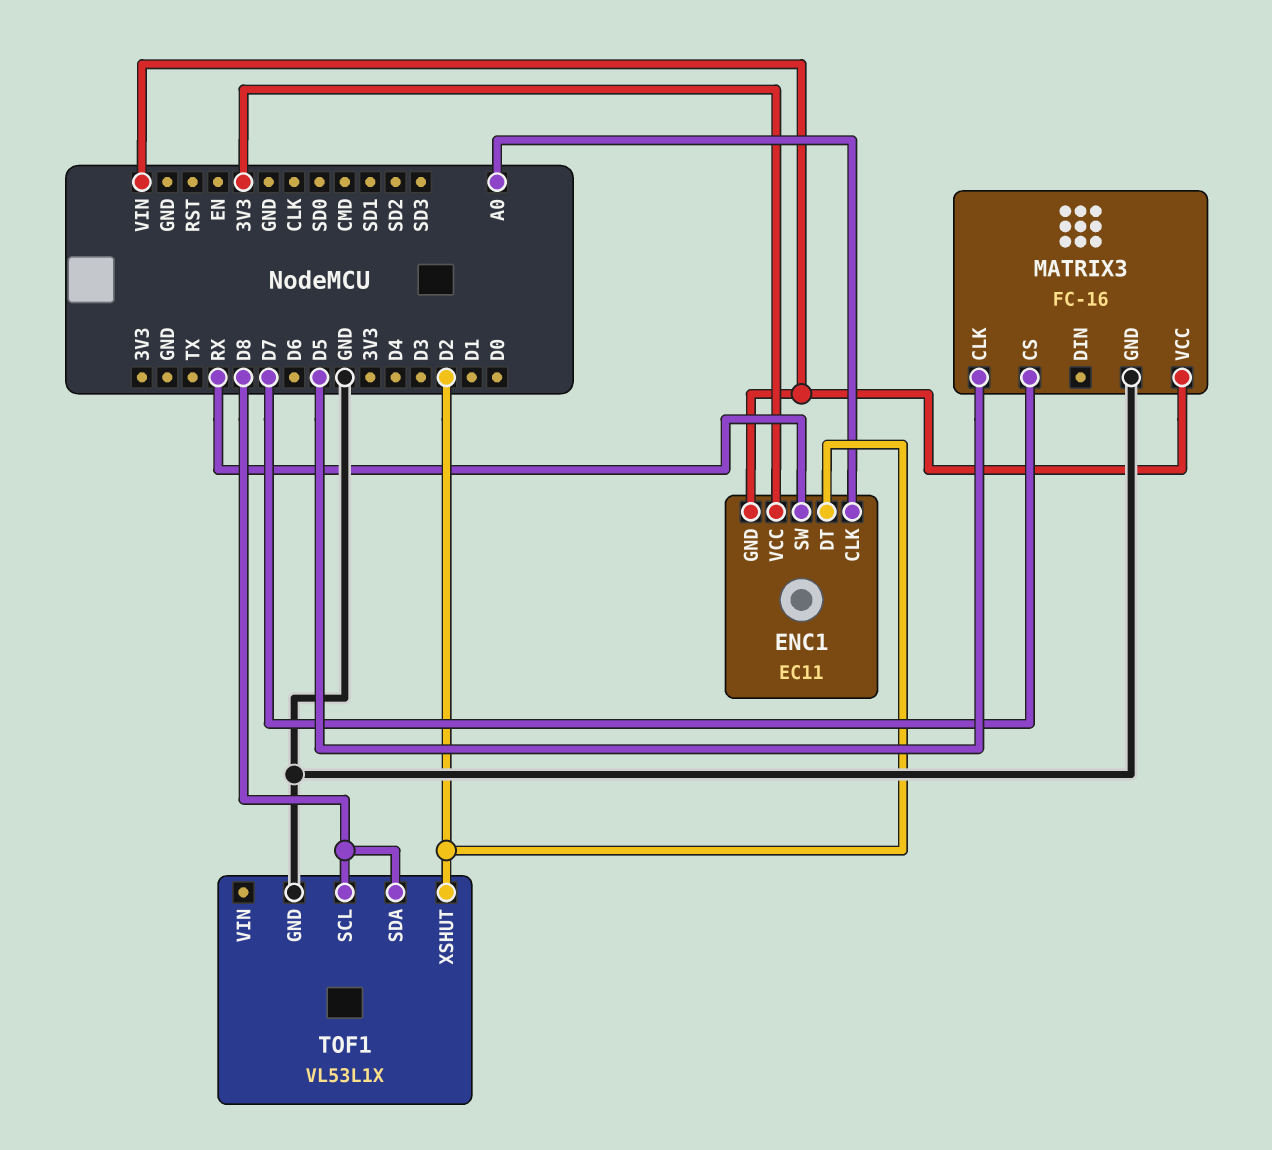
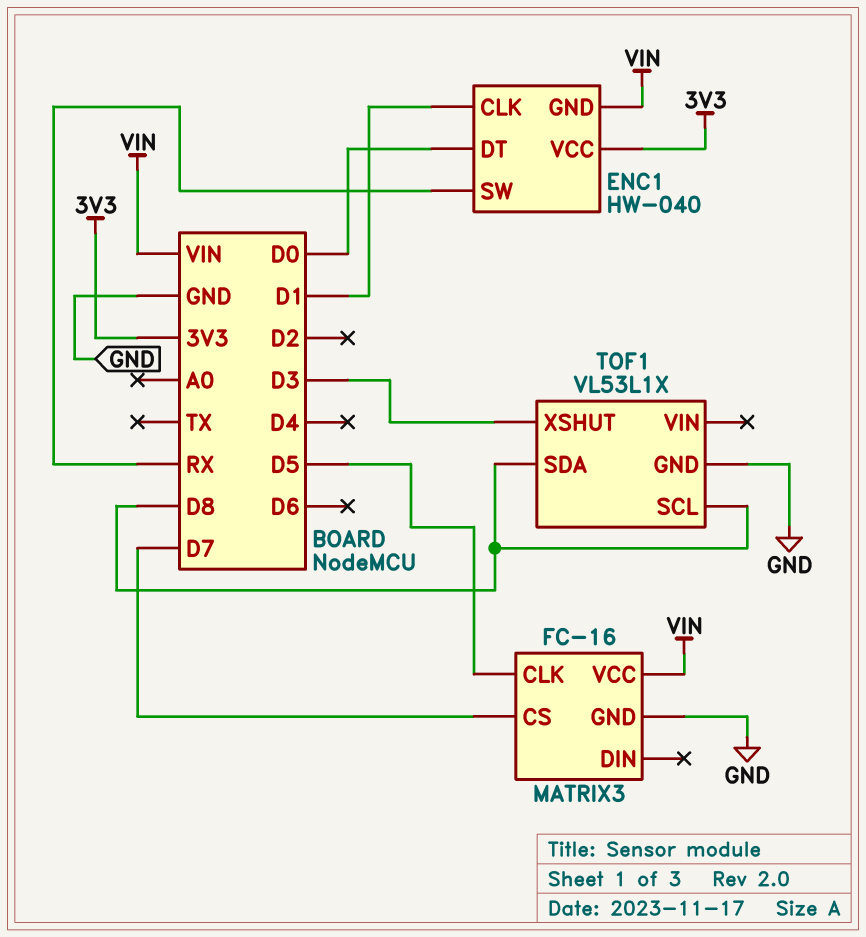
ENC1: EC11 -> HW-040
ENC1 pin CLK: A0 -> D1
ENC1 pin DT: D2 -> D0
TOF1 pin XSHUT: D2 -> D3

